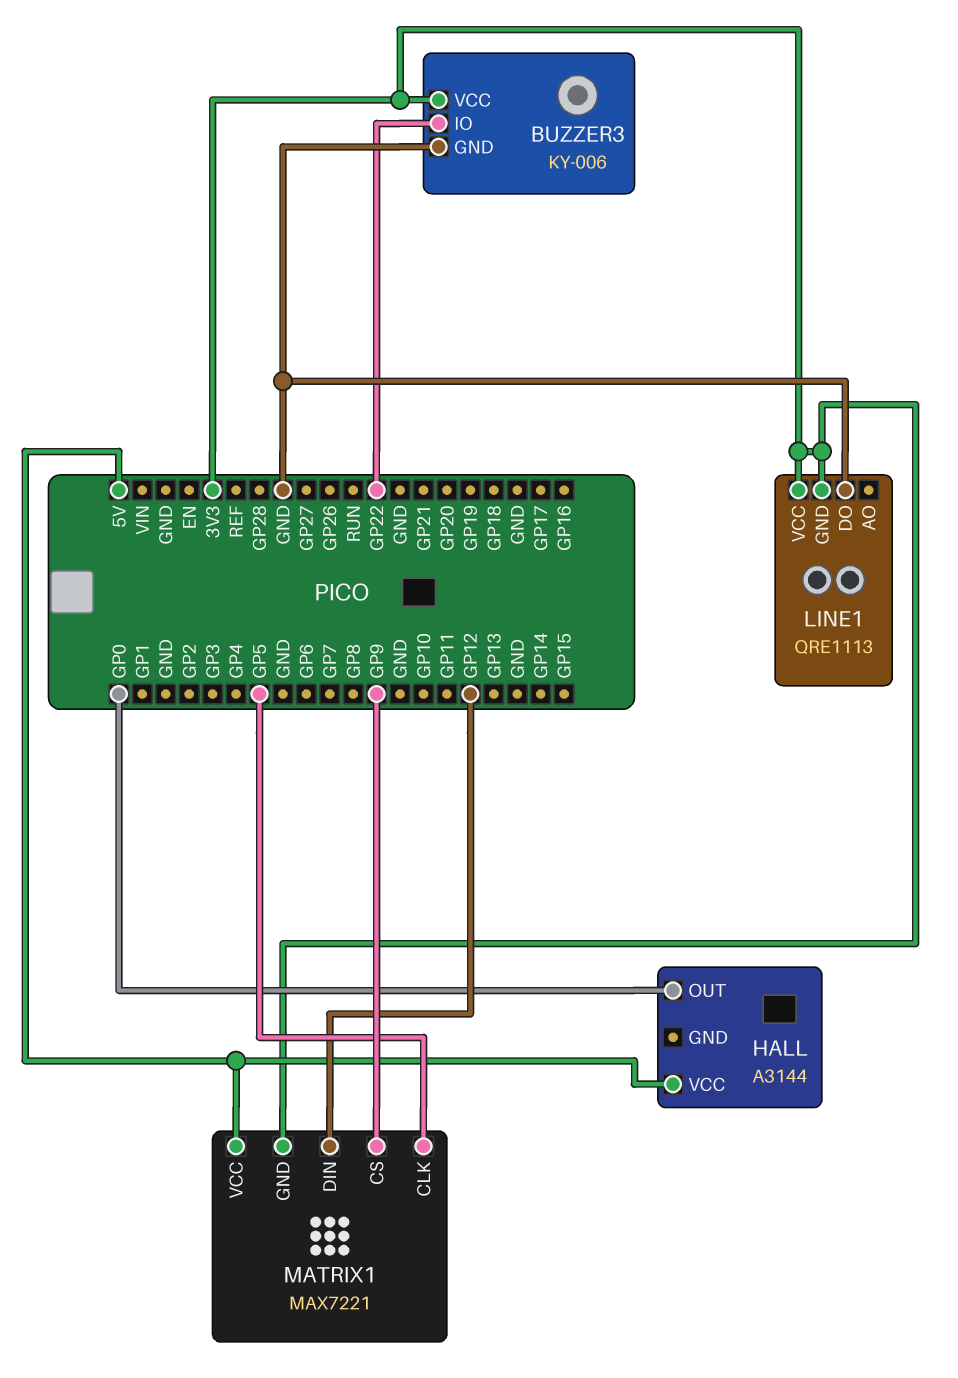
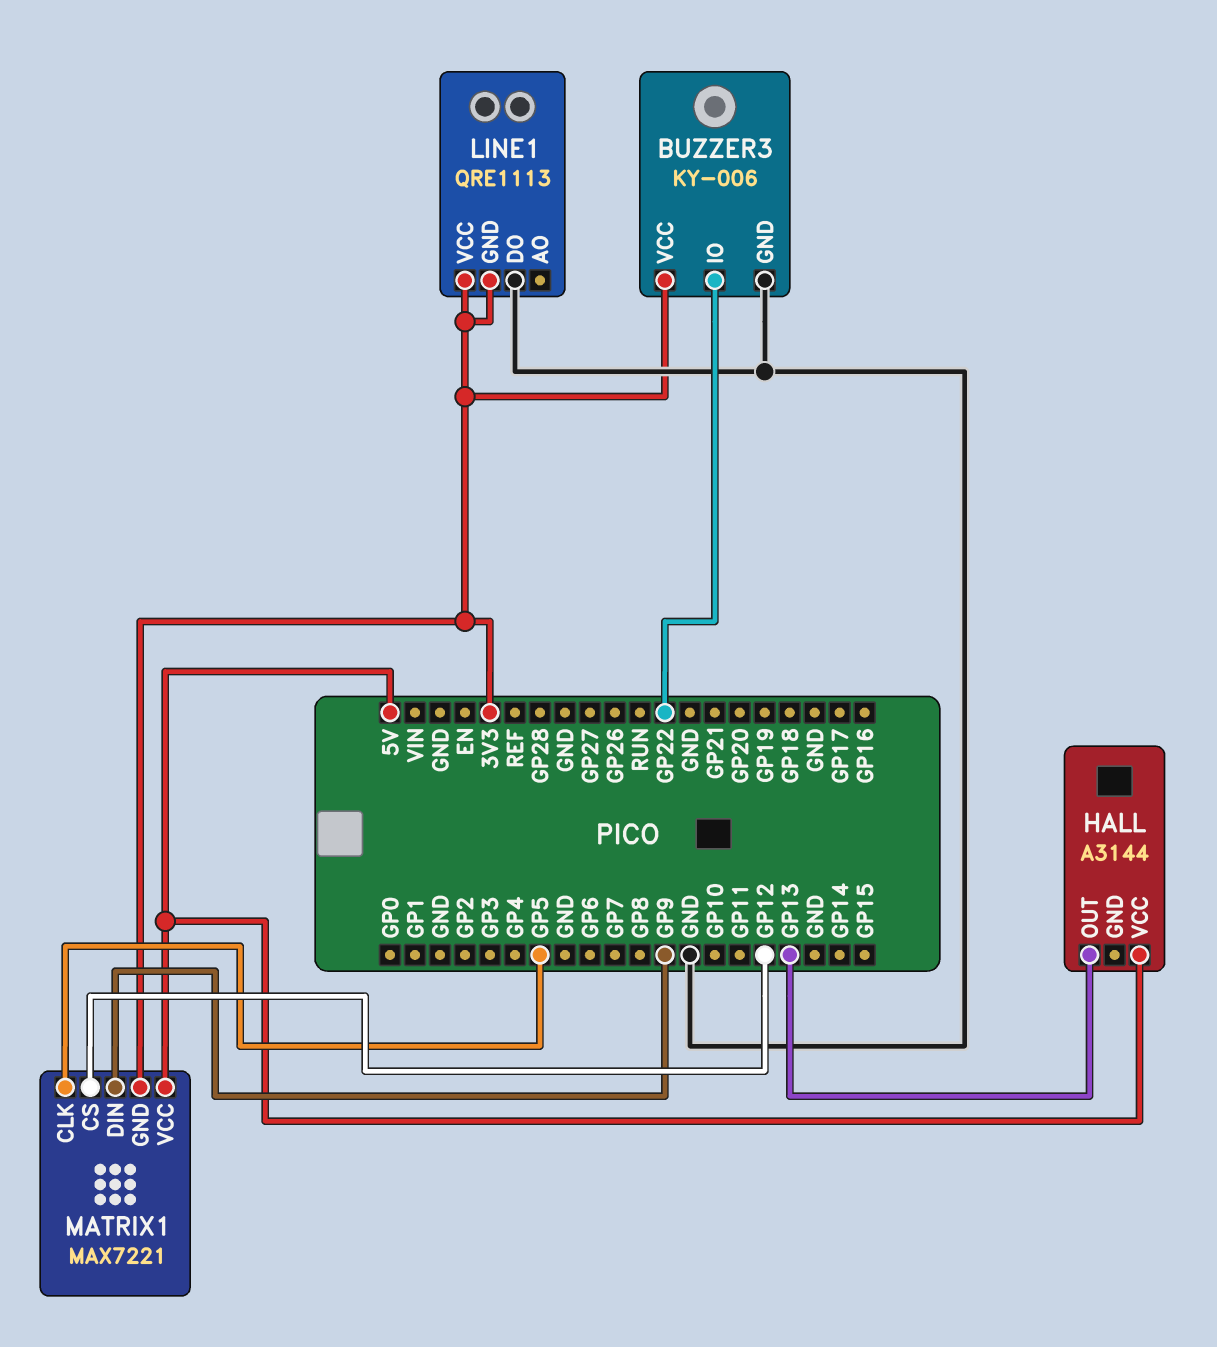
HALL pin OUT: GP0 -> GP13
MATRIX1 pin CS: GP9 -> GP12
MATRIX1 pin DIN: GP12 -> GP9

